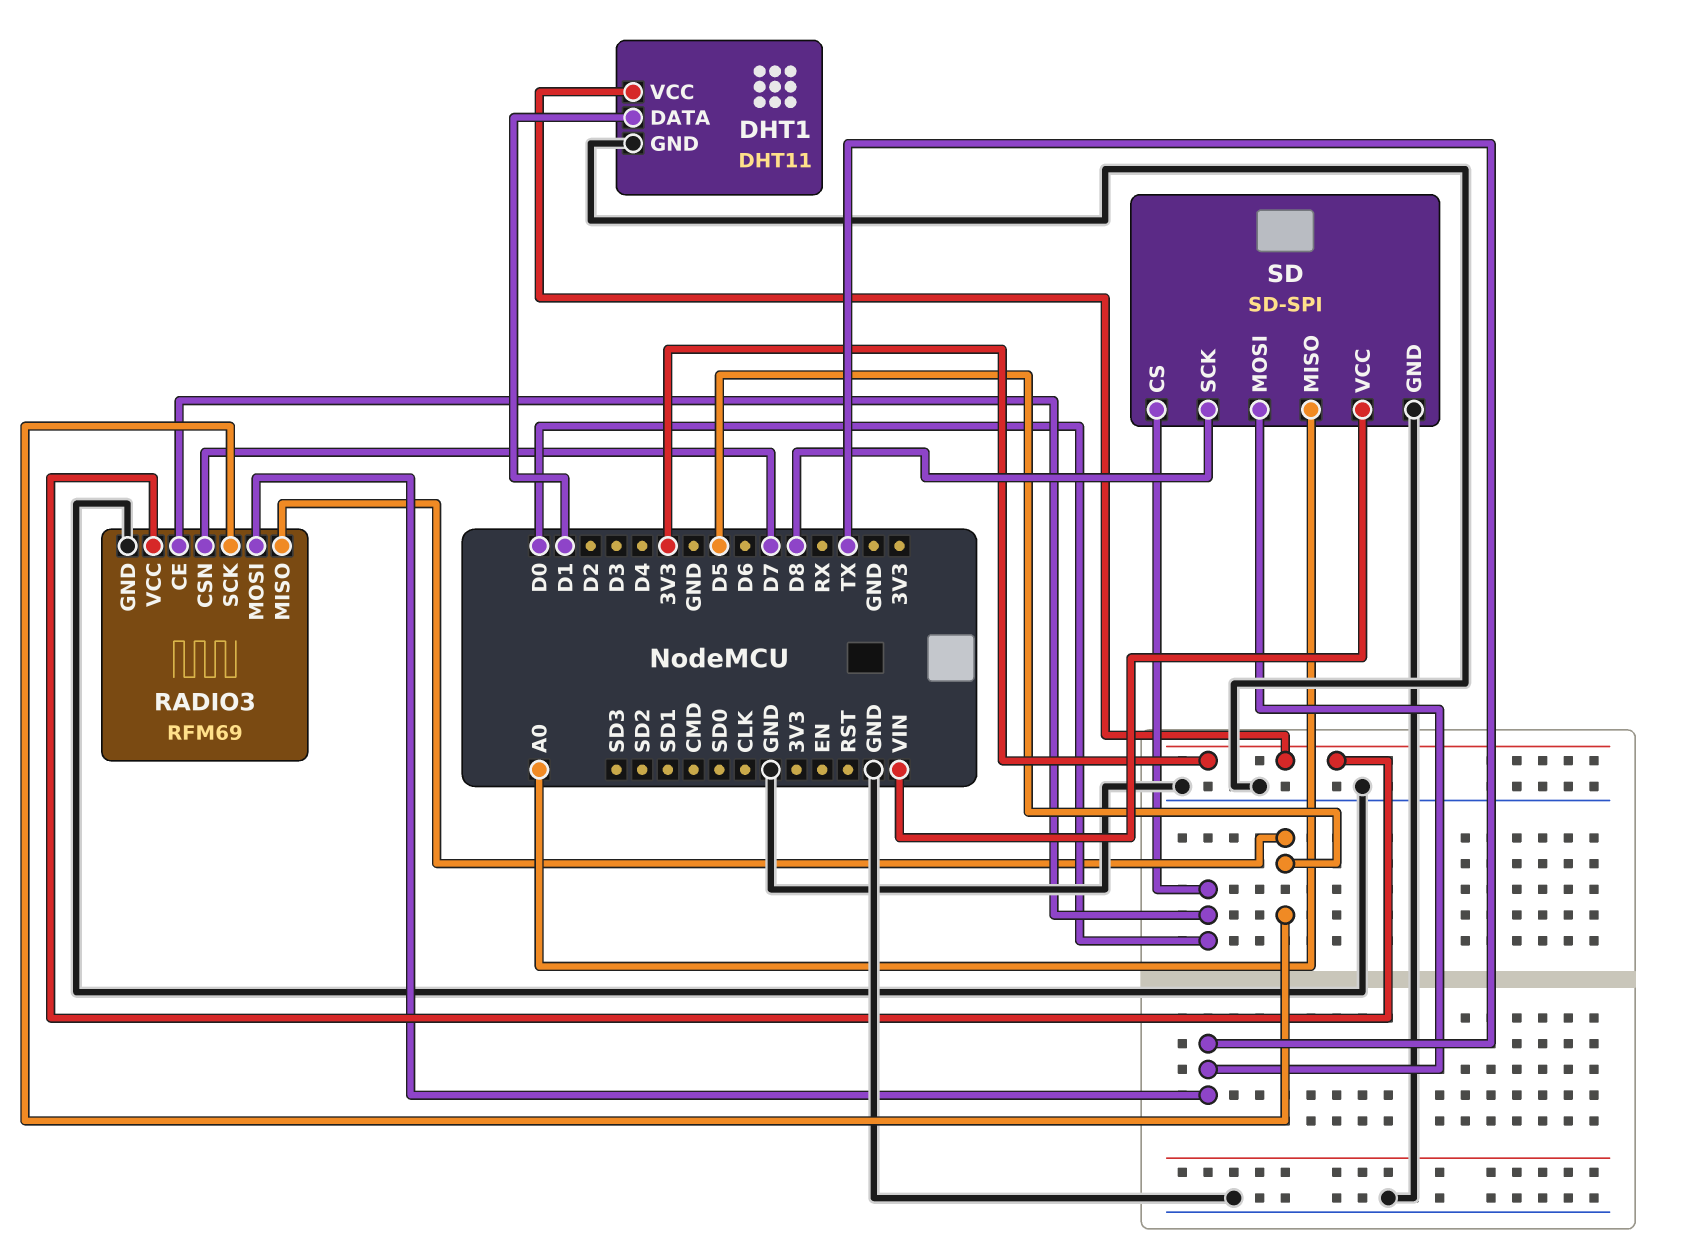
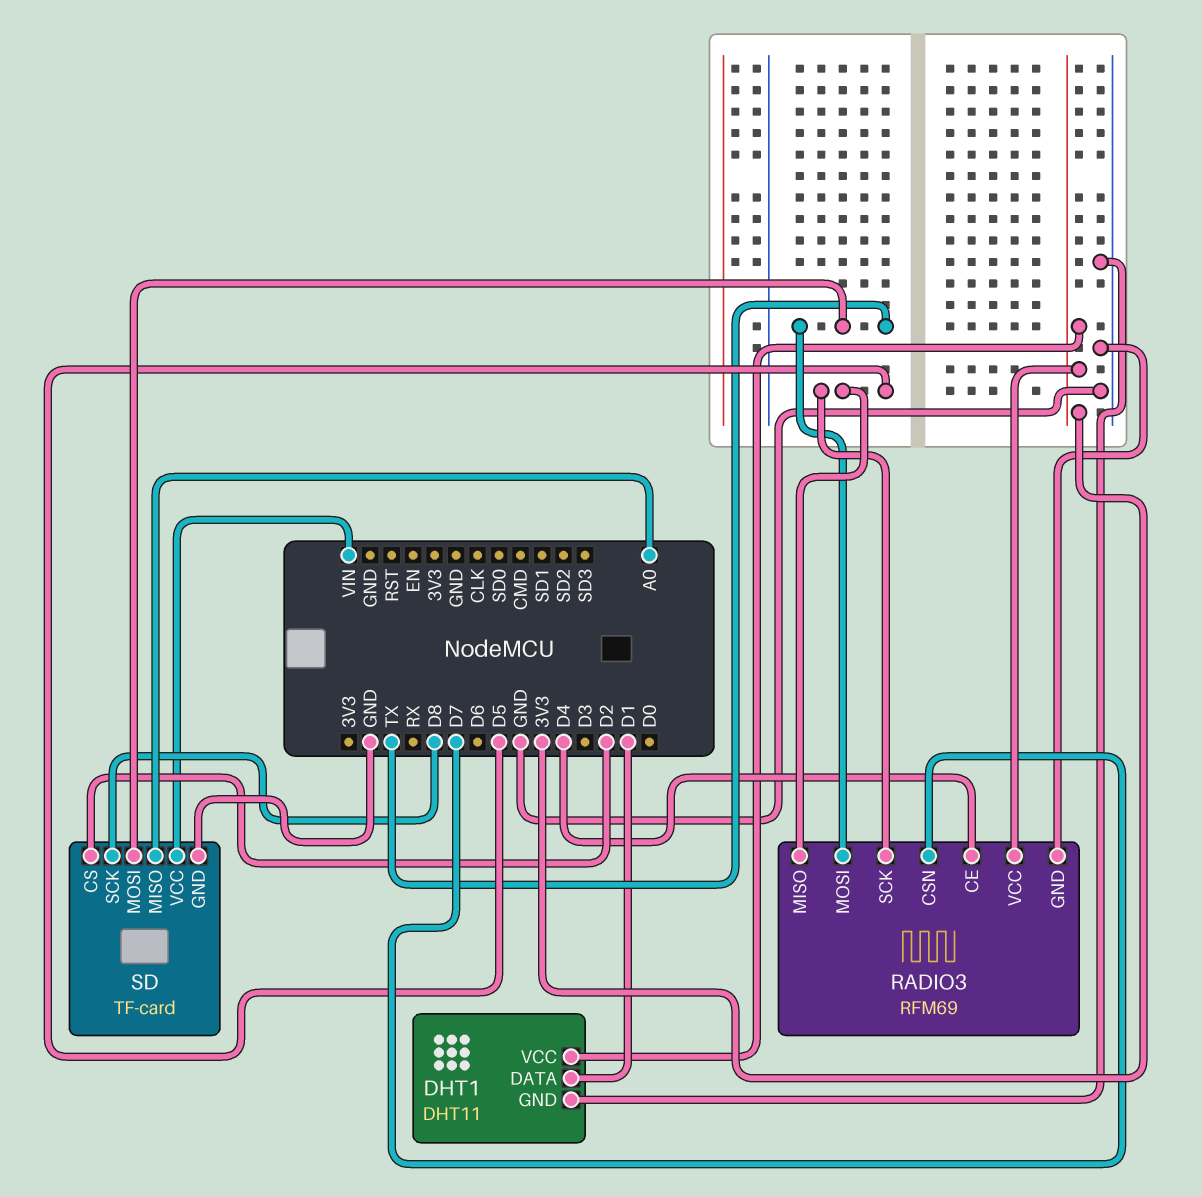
RADIO3 pin CE: D0 -> D4
SD: SD-SPI -> TF-card
SD pin CS: D0 -> D2

